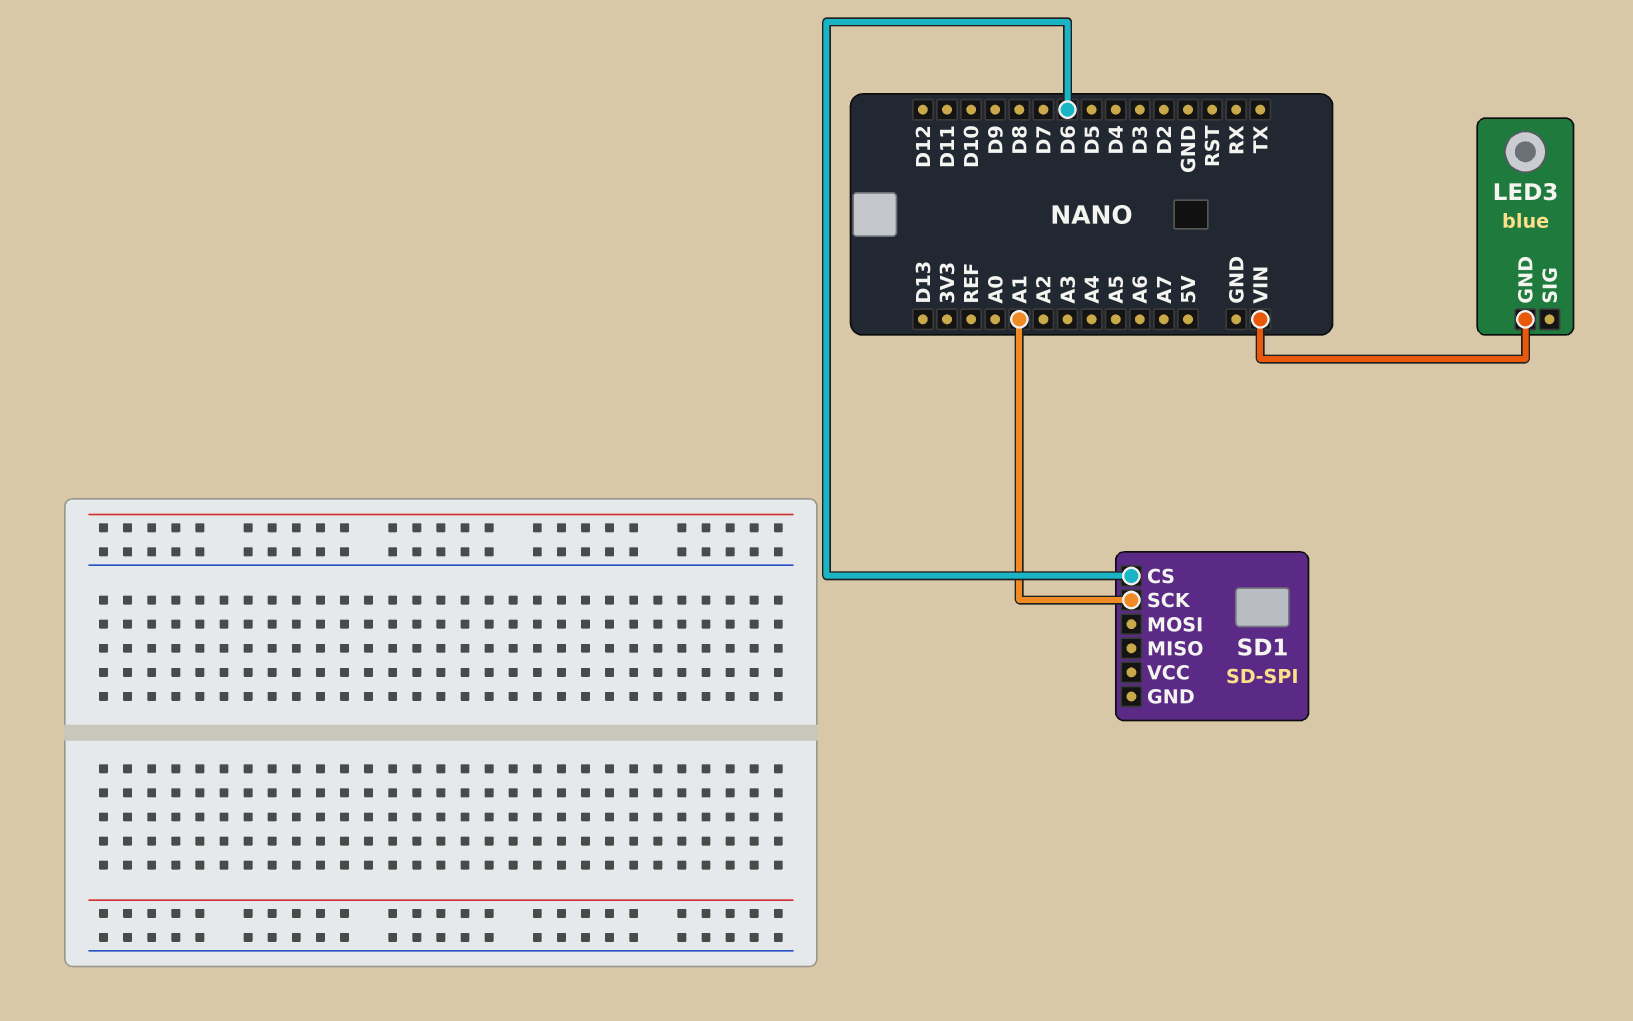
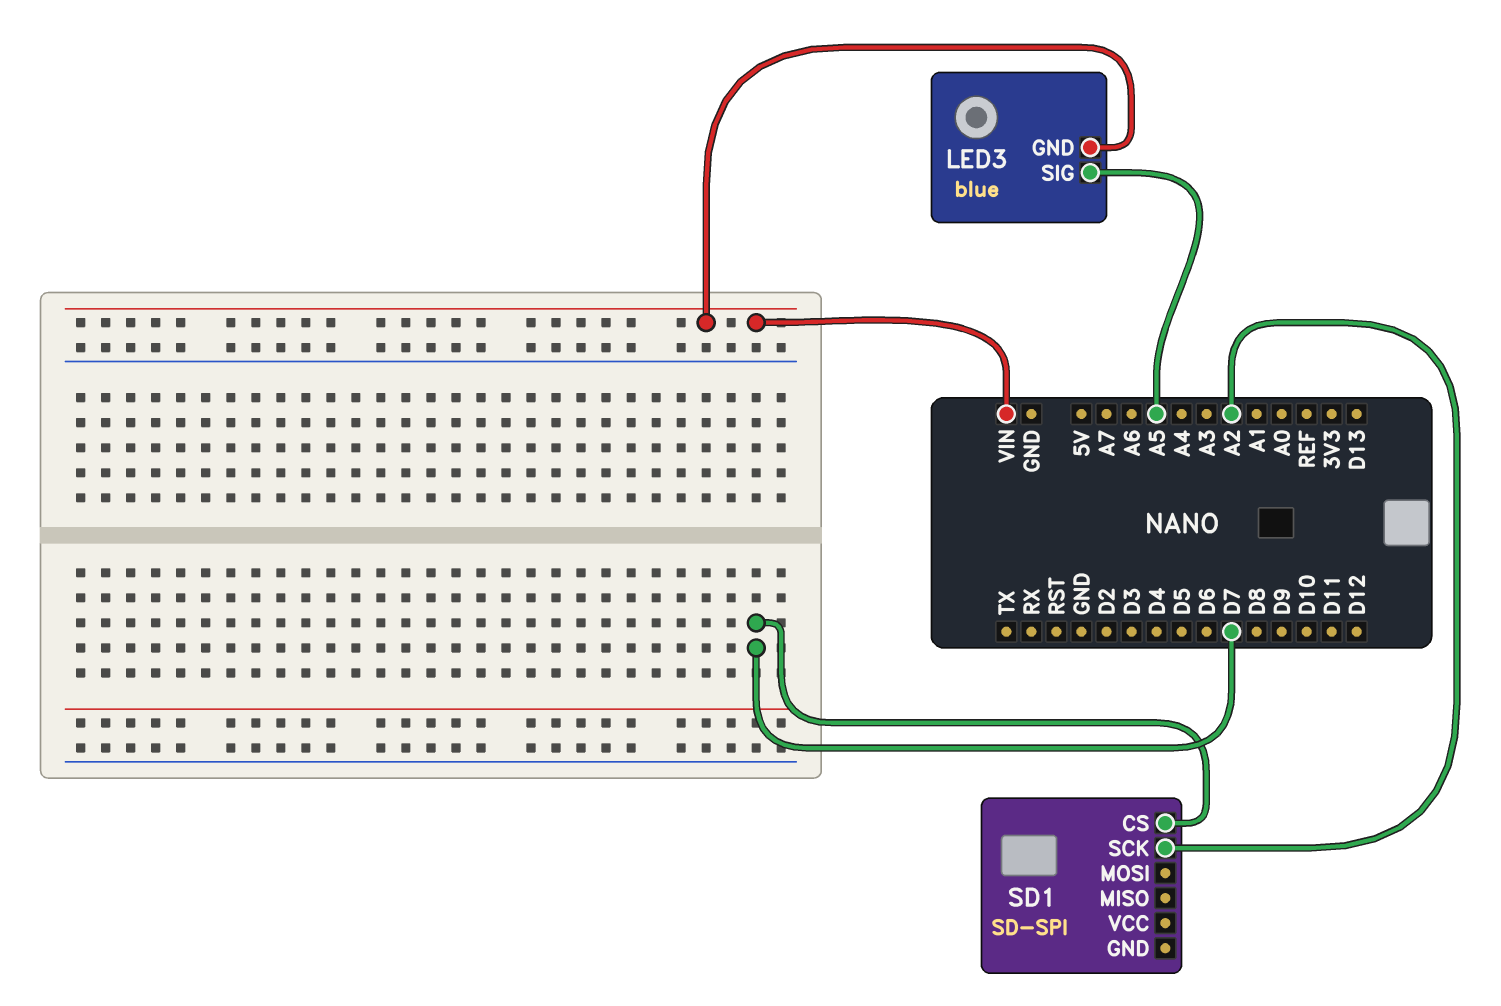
LED3 pin SIG: none -> A5
SD1 pin CS: D6 -> D7
SD1 pin SCK: A1 -> A2

